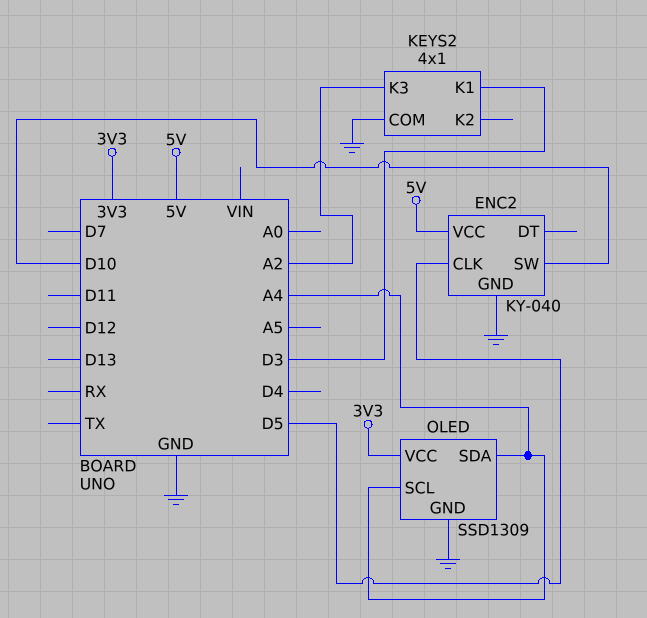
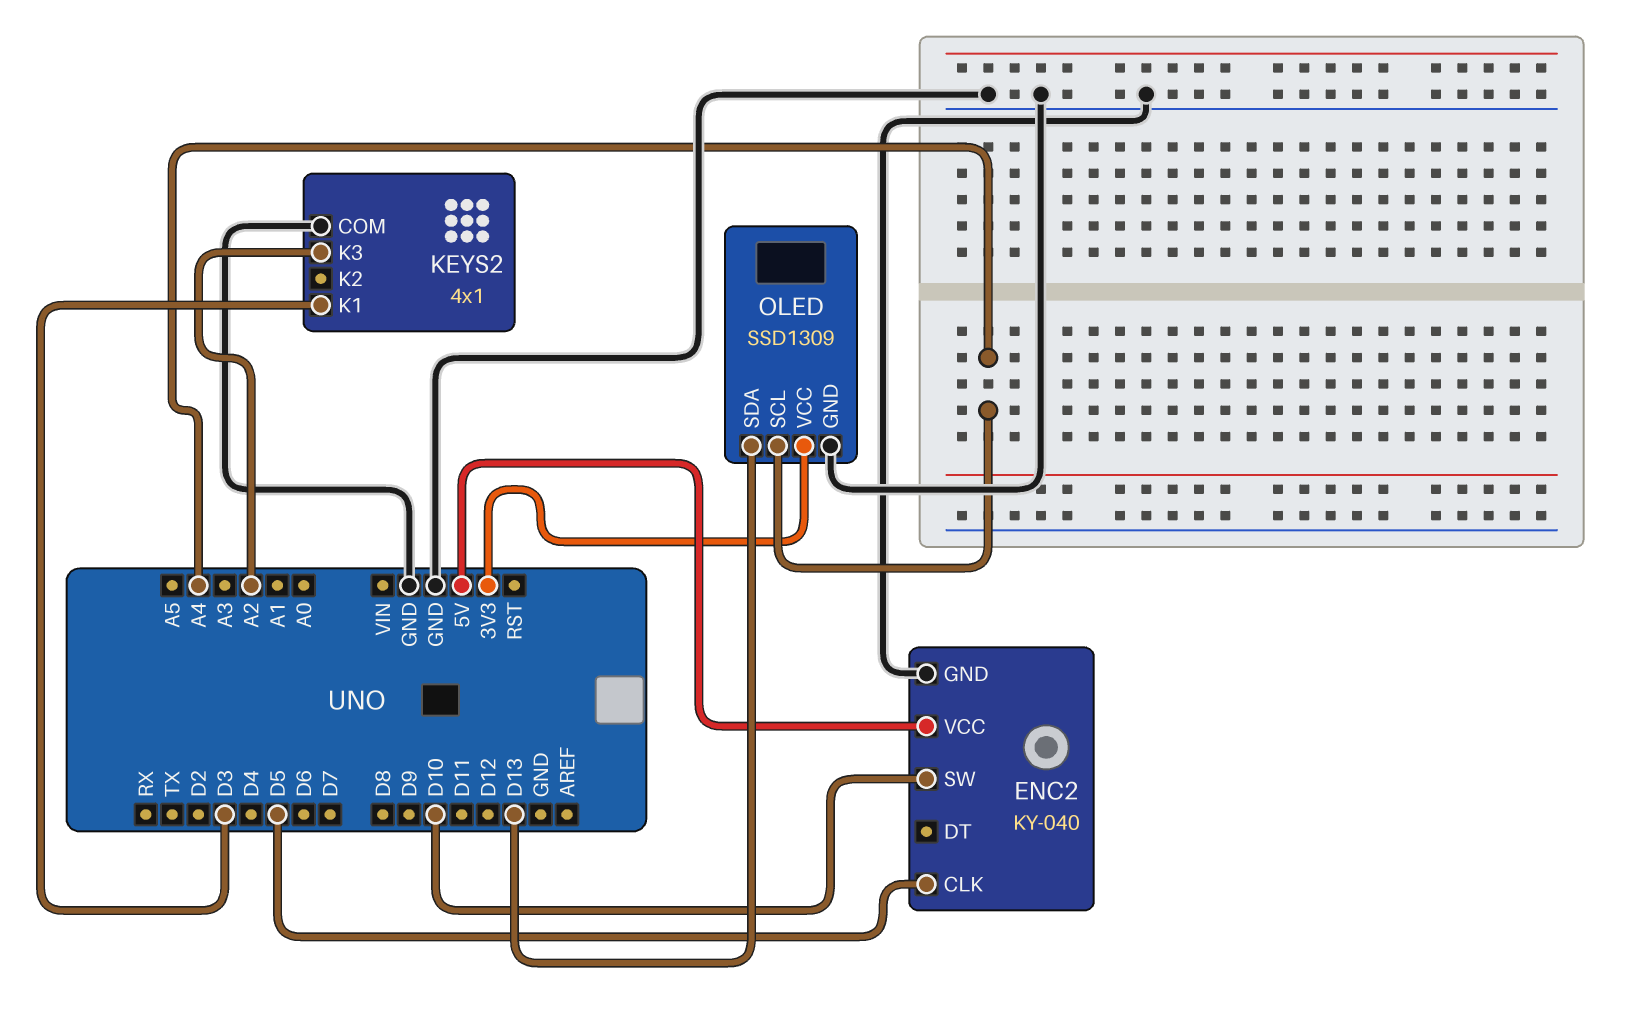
OLED pin SDA: A4 -> D13

